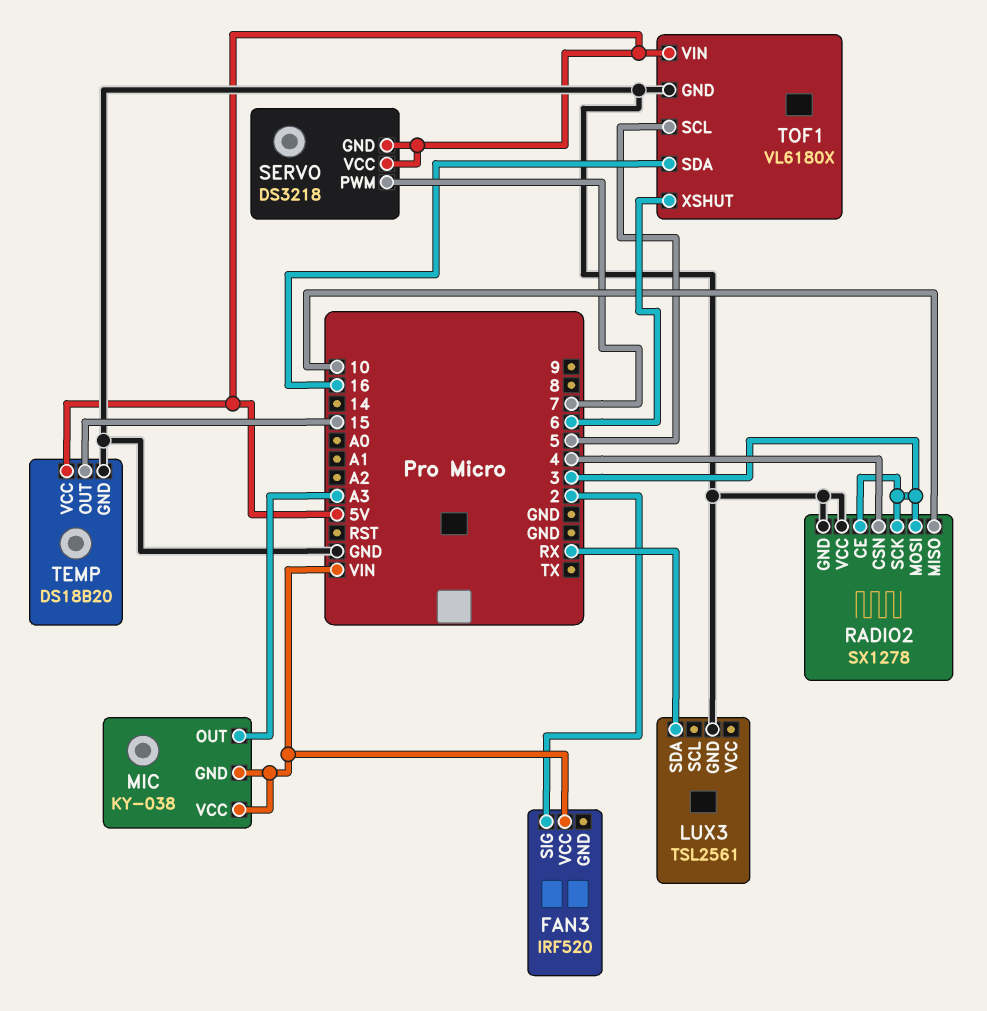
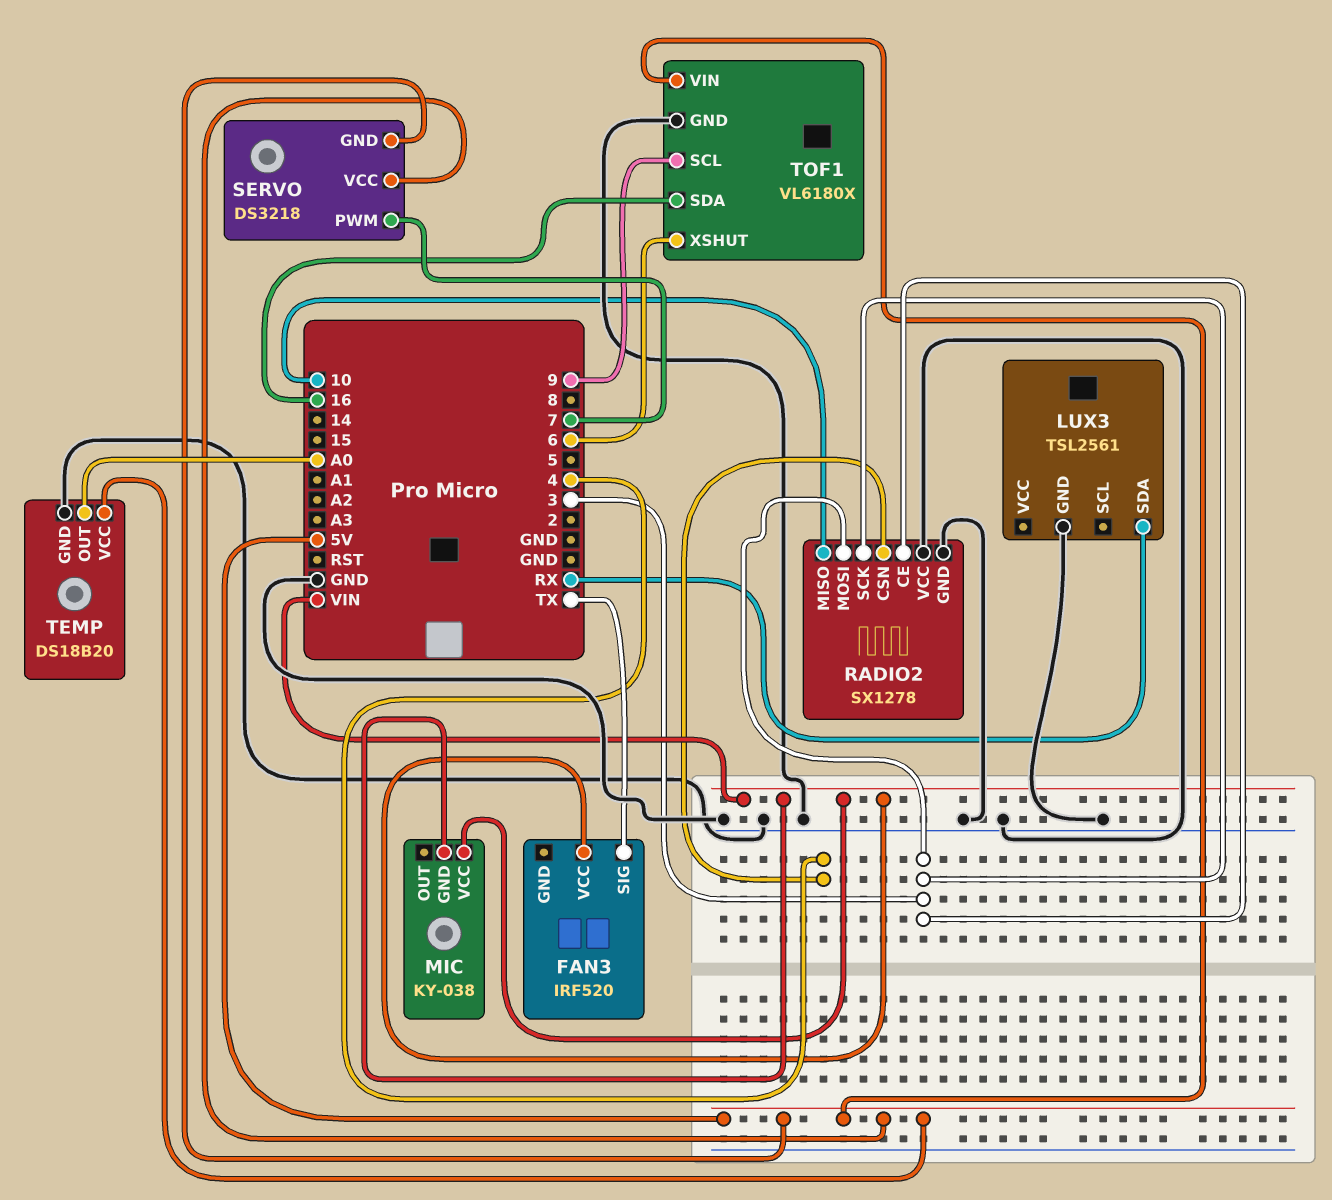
FAN3 pin SIG: 2 -> TX
MIC pin OUT: A3 -> none
TEMP pin OUT: 15 -> A0
TOF1 pin SCL: 5 -> 9

